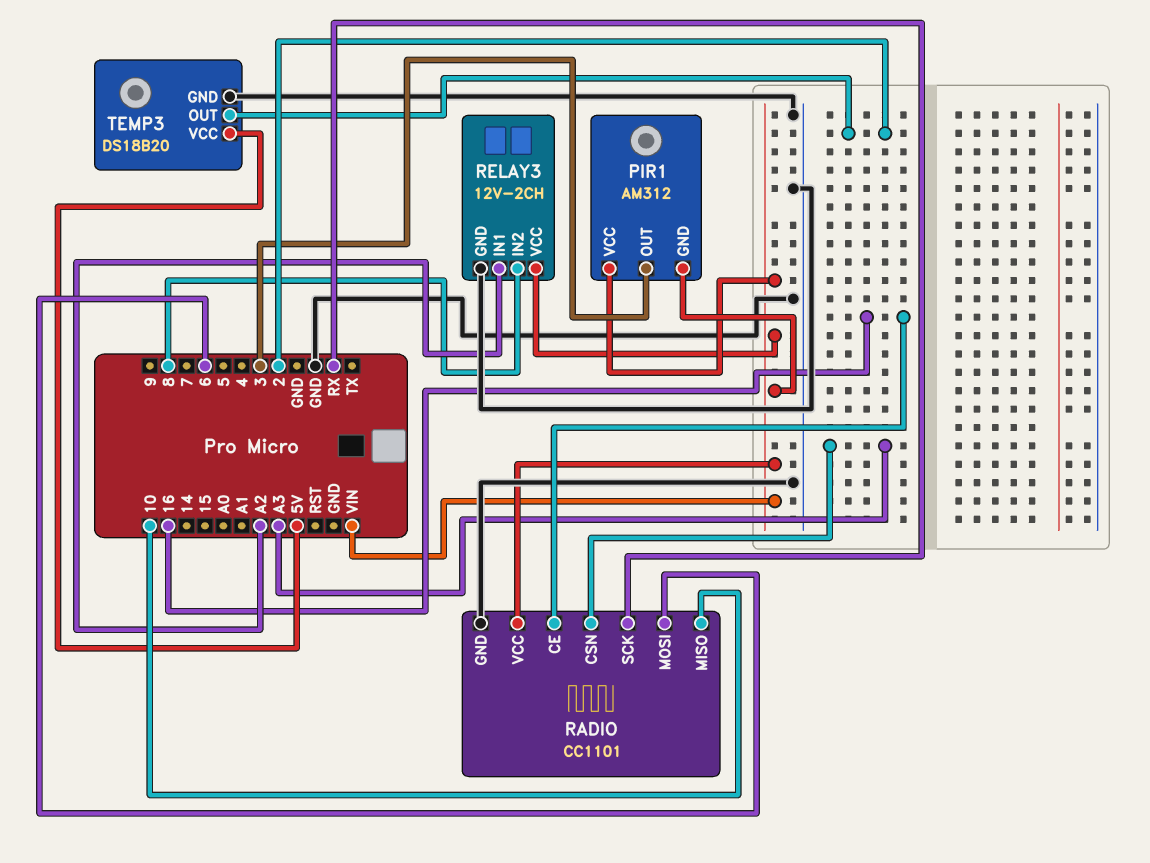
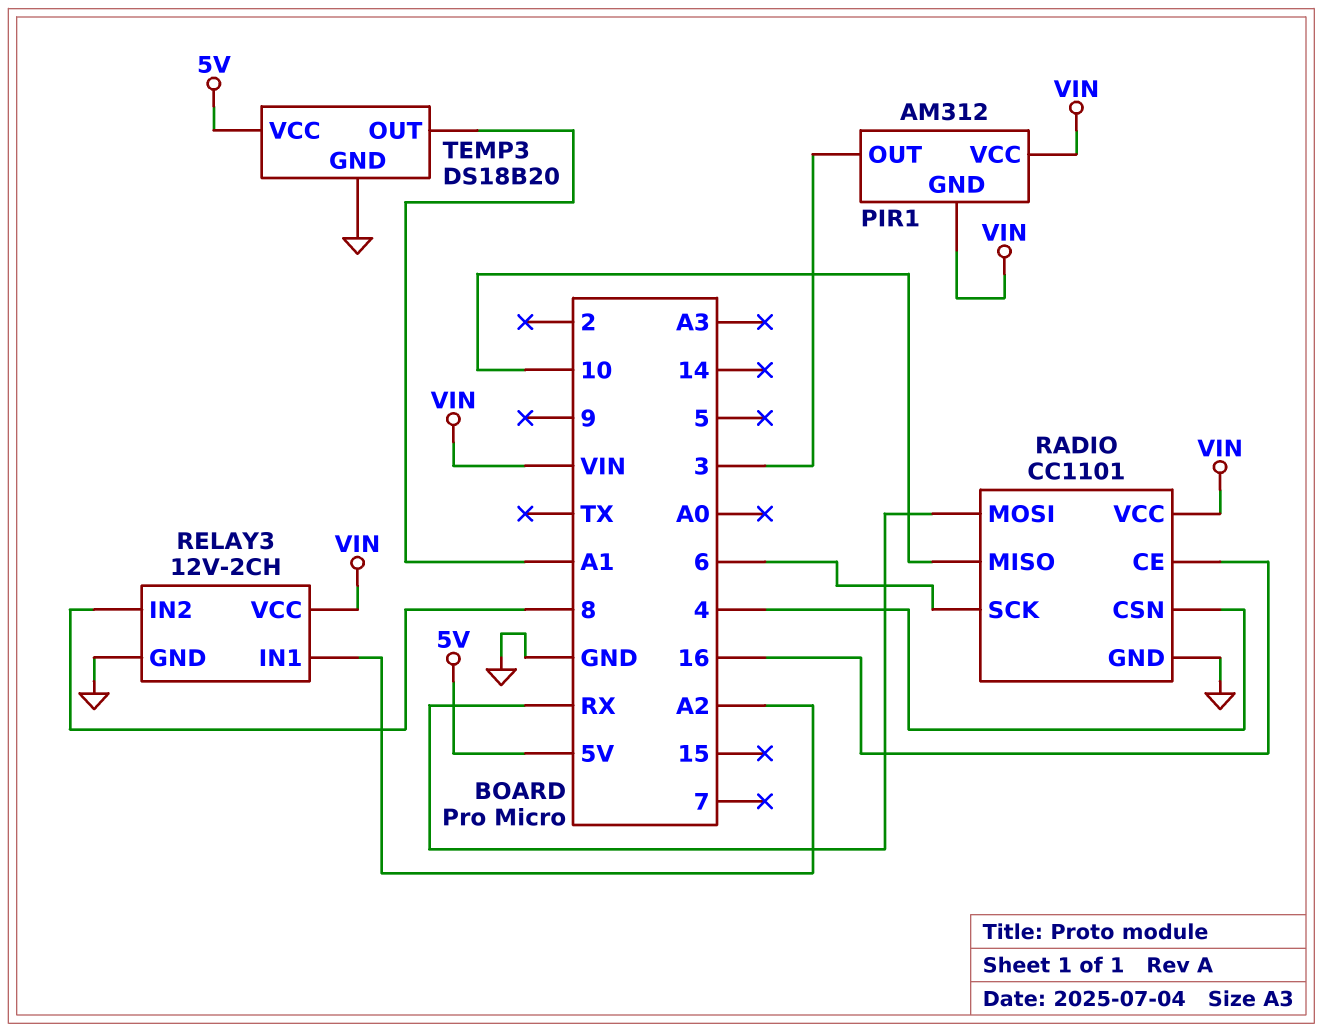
RADIO pin CSN: A3 -> 4
RADIO pin MOSI: 6 -> RX
RADIO pin SCK: RX -> 6
TEMP3 pin OUT: 2 -> A1

